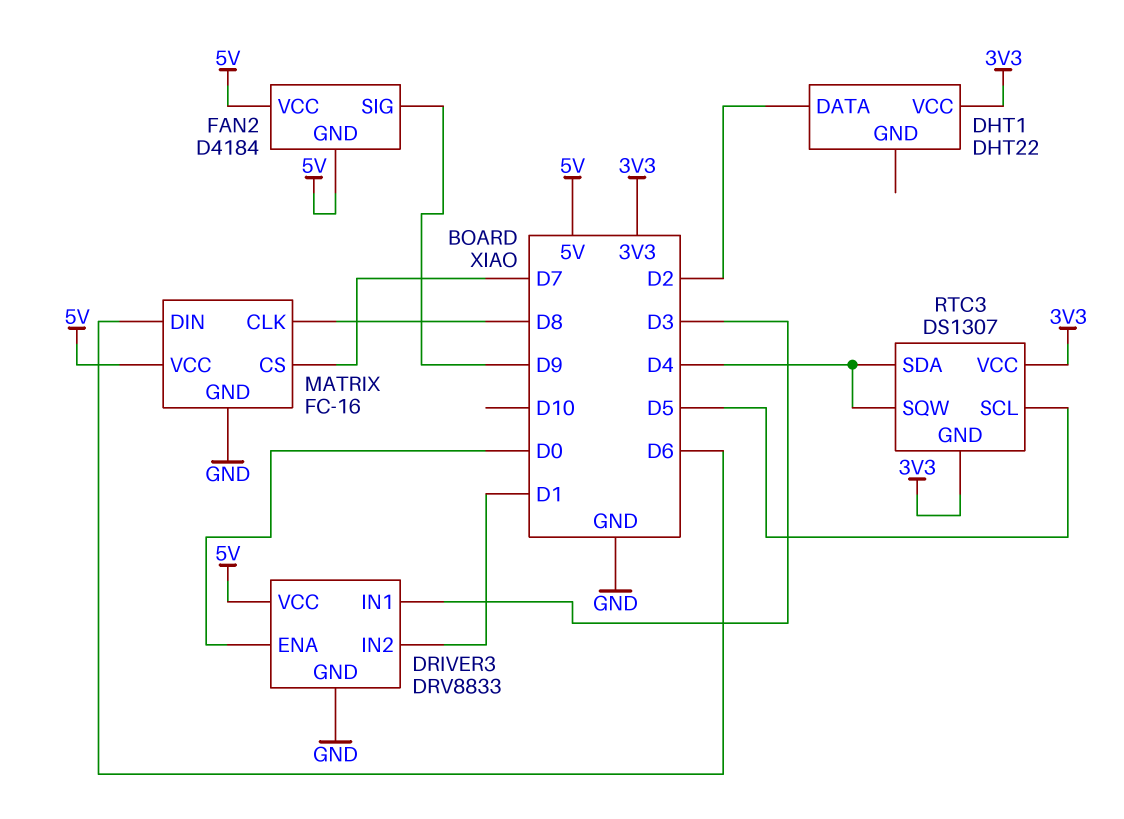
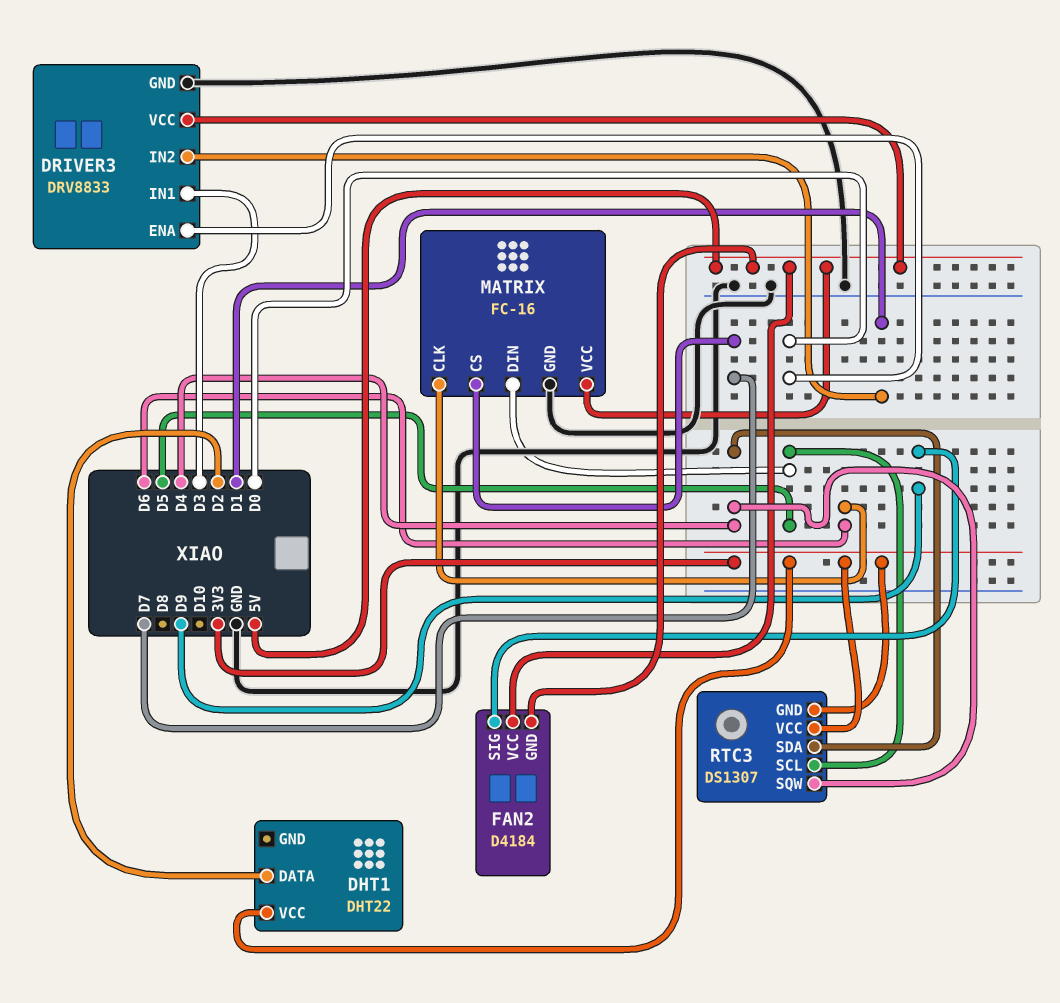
MATRIX pin CLK: D8 -> D6
MATRIX pin DIN: D6 -> D5

